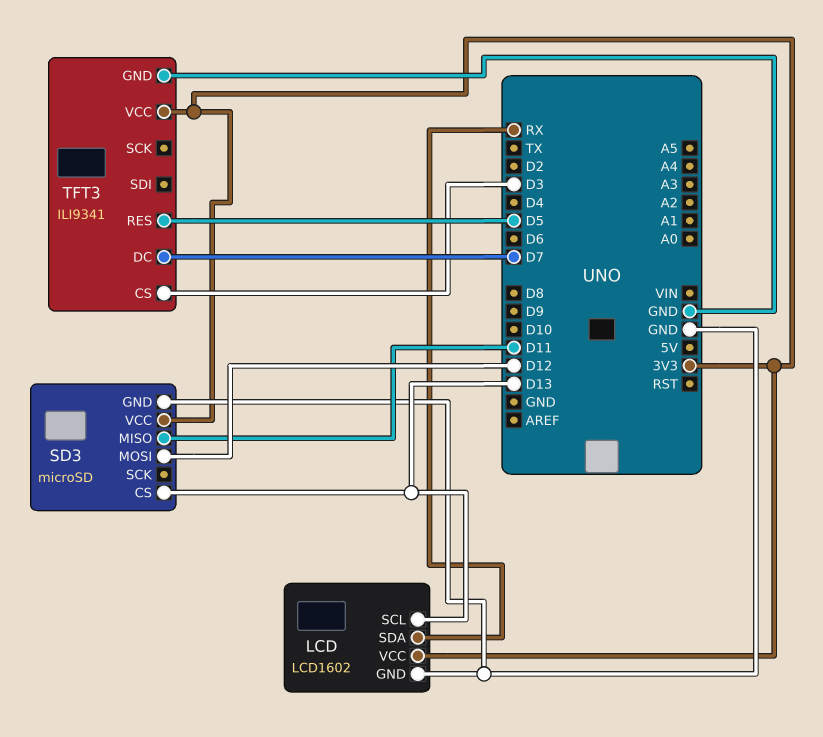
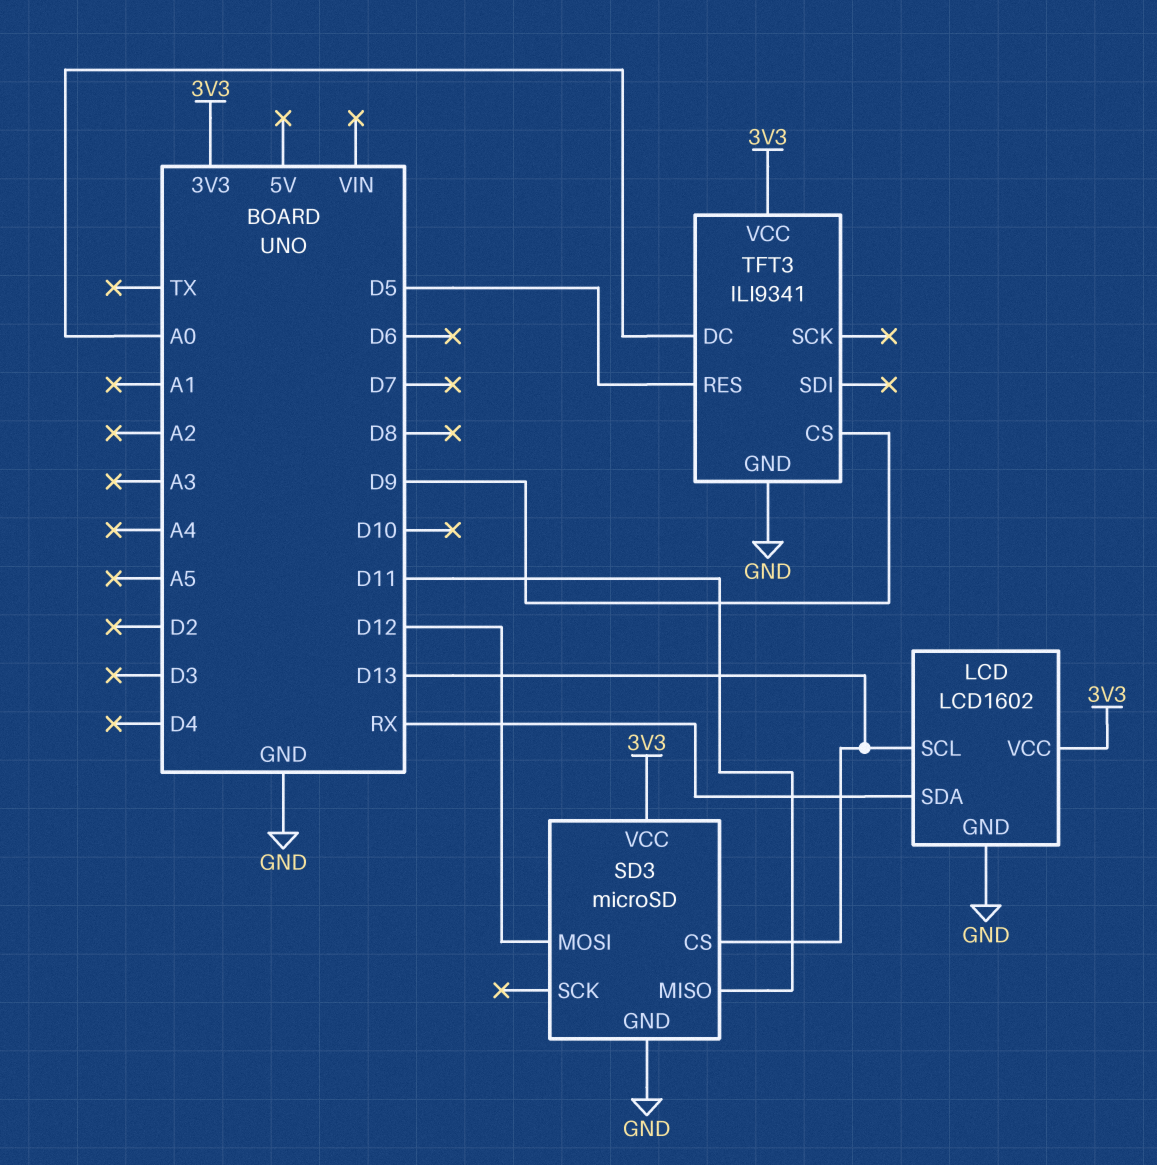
TFT3 pin CS: D3 -> D9
TFT3 pin DC: D7 -> A0

